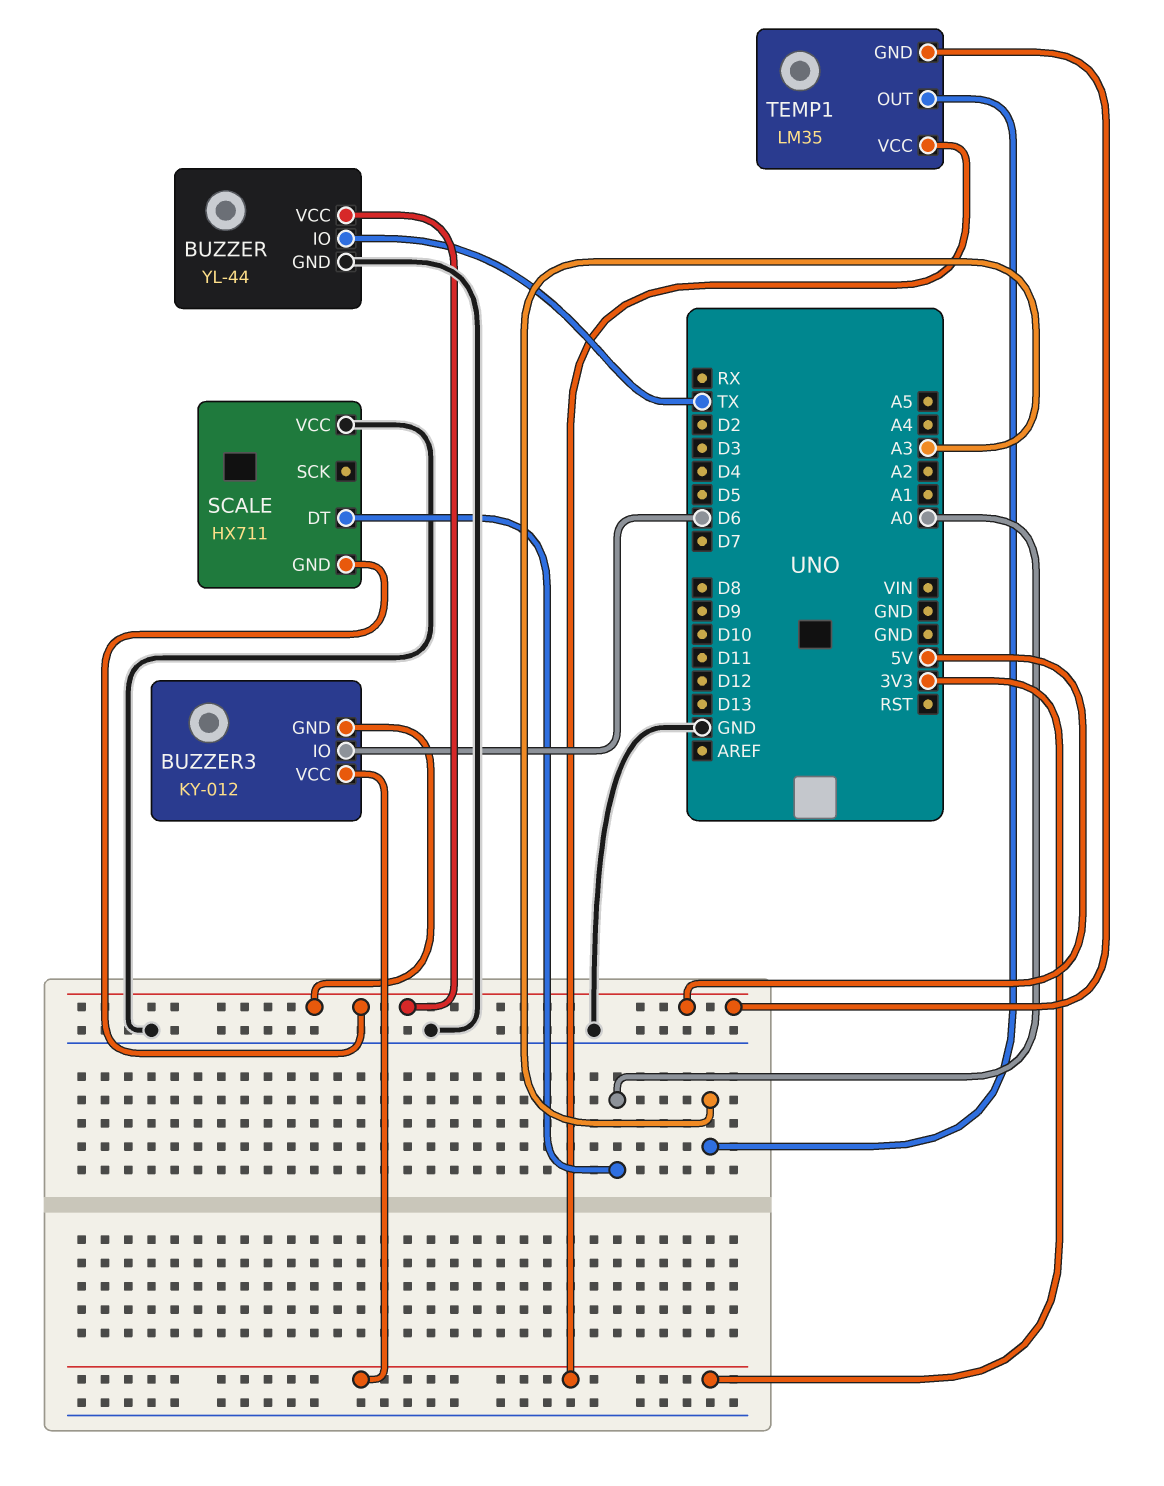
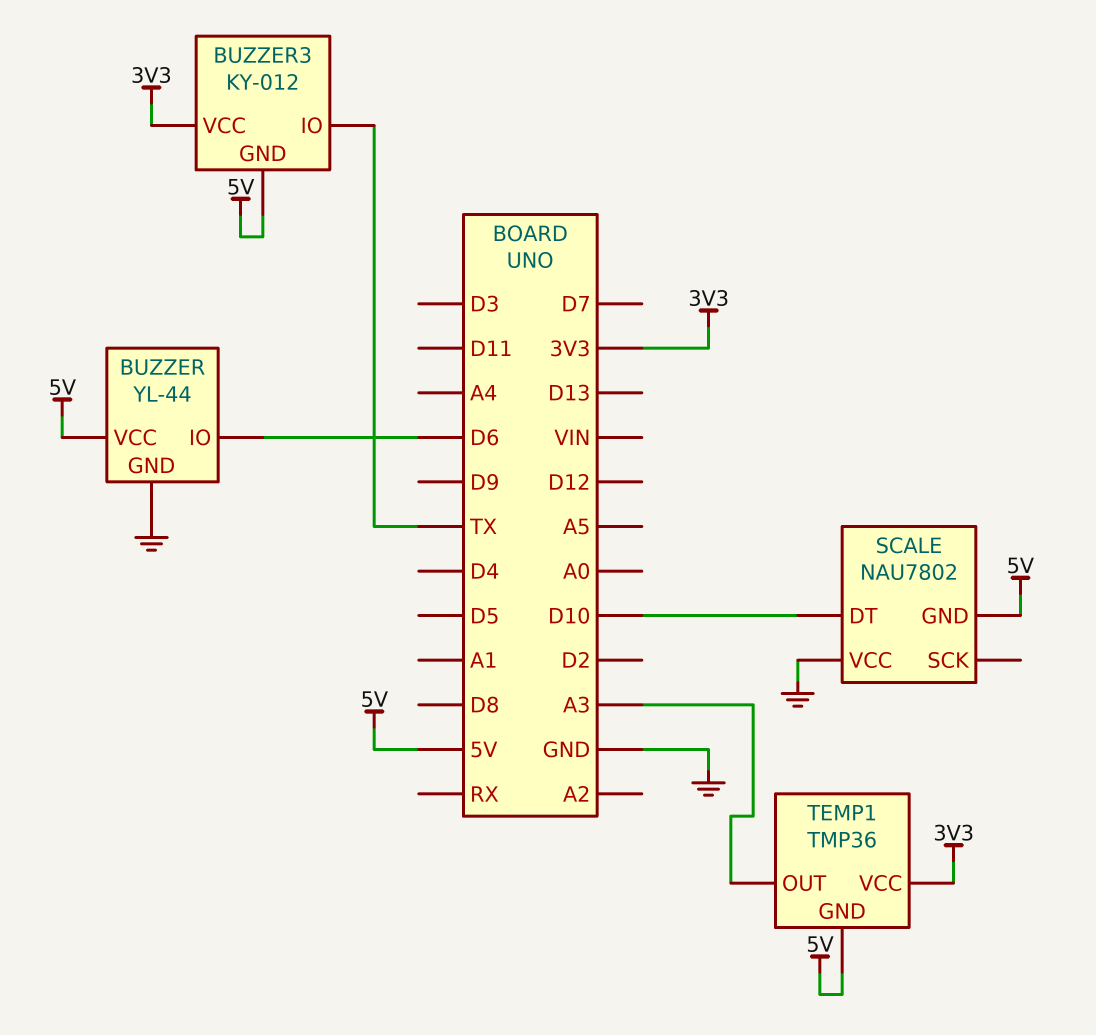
BUZZER pin IO: TX -> D6
BUZZER3 pin IO: D6 -> TX
SCALE: HX711 -> NAU7802
SCALE pin DT: A0 -> D10
TEMP1: LM35 -> TMP36

